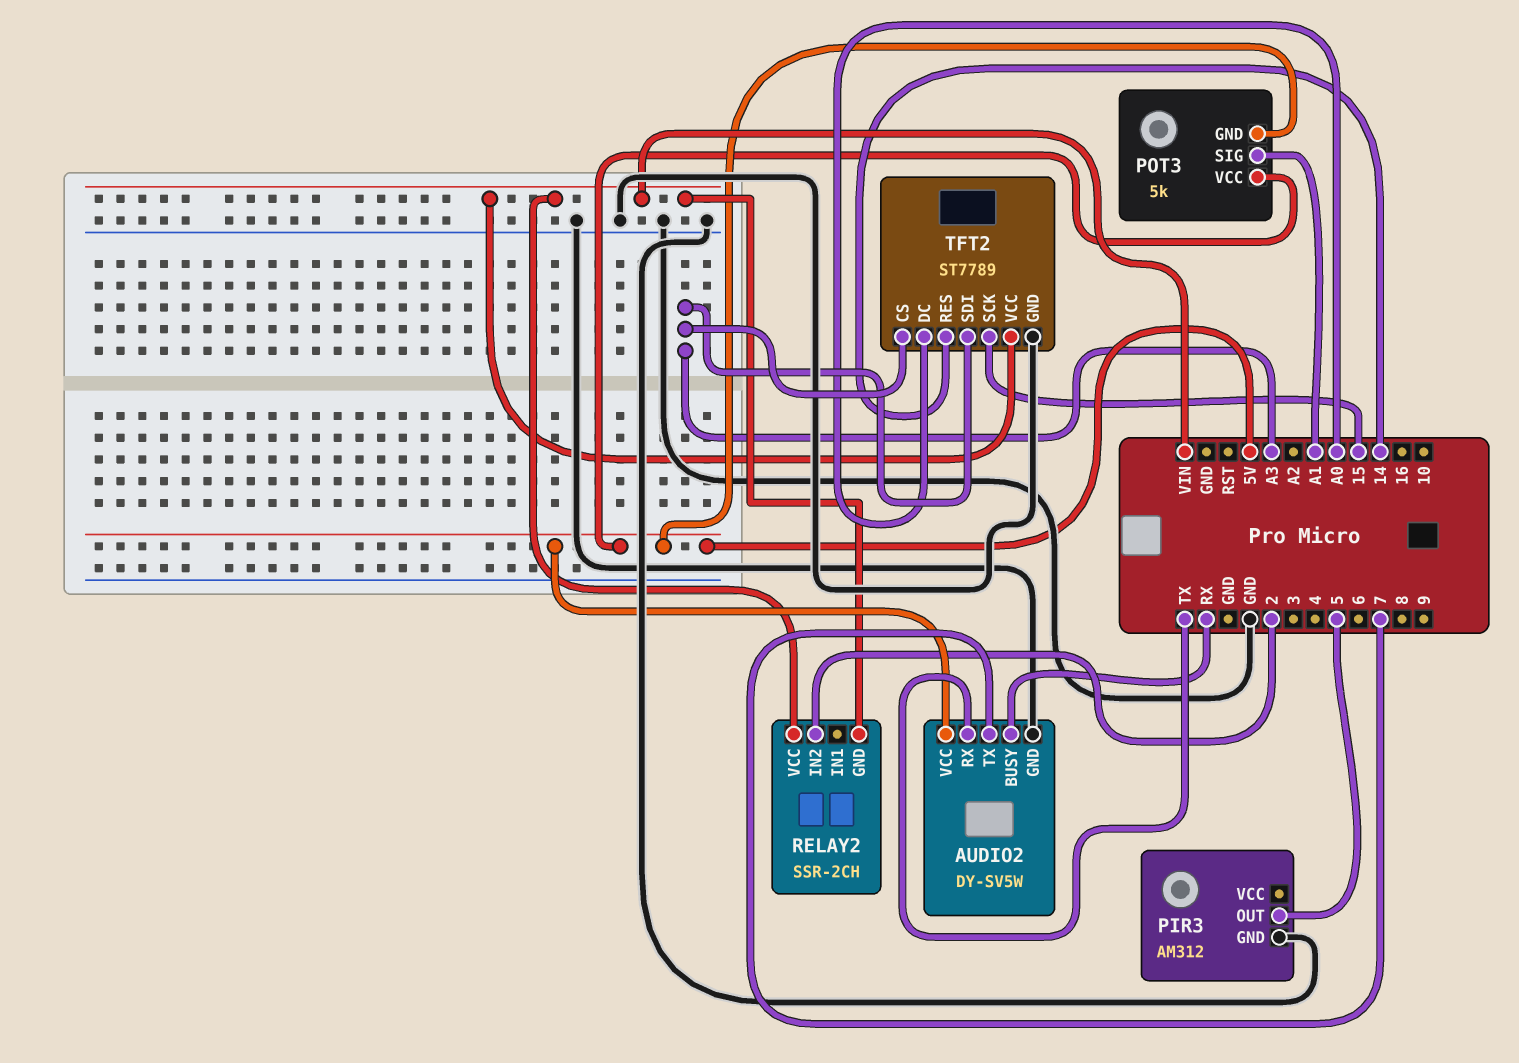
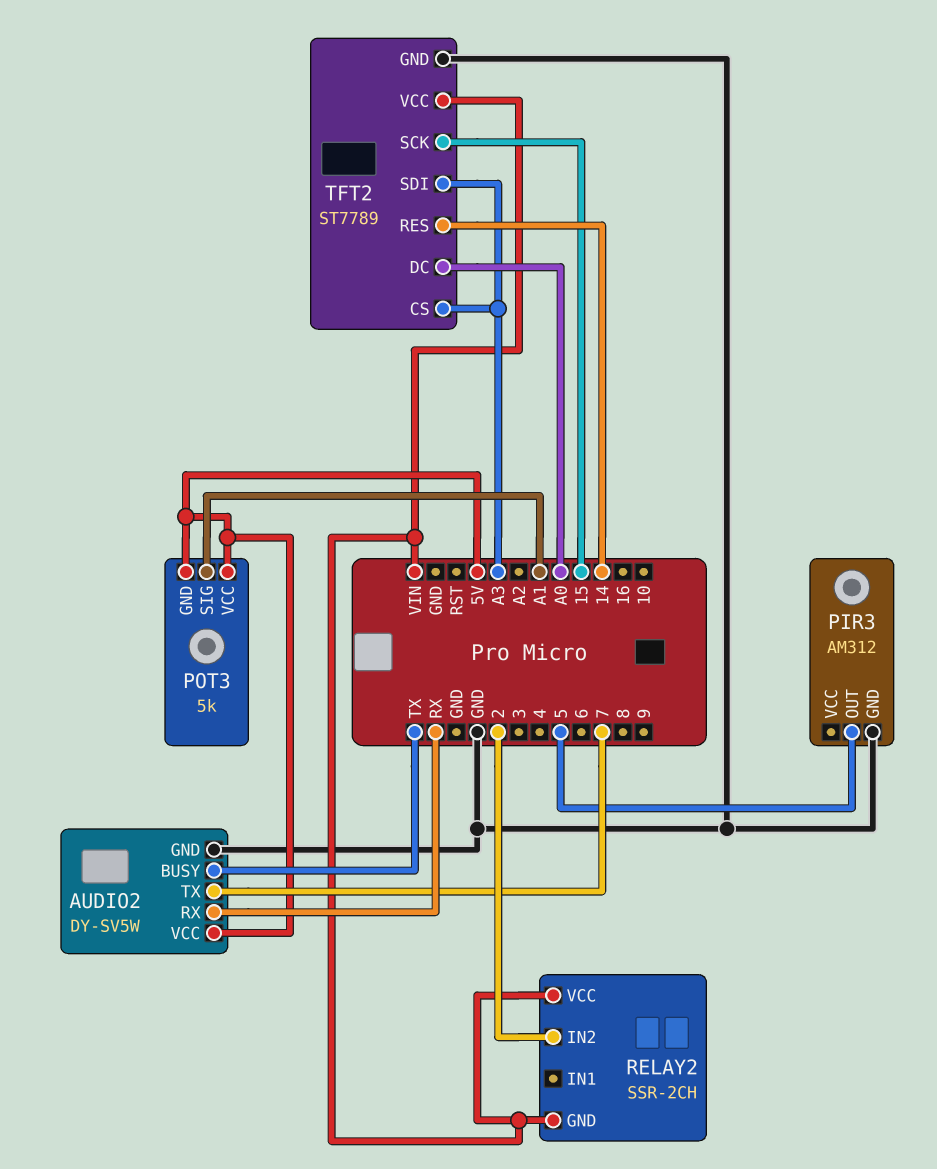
AUDIO2 pin BUSY: RX -> TX
AUDIO2 pin RX: TX -> RX

